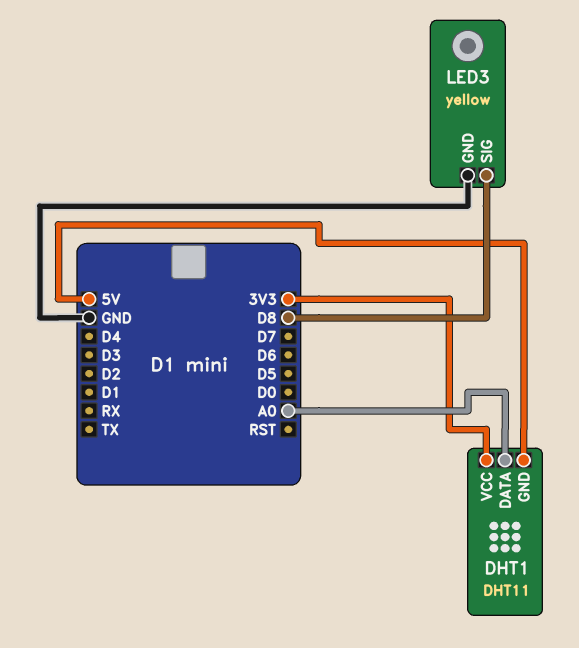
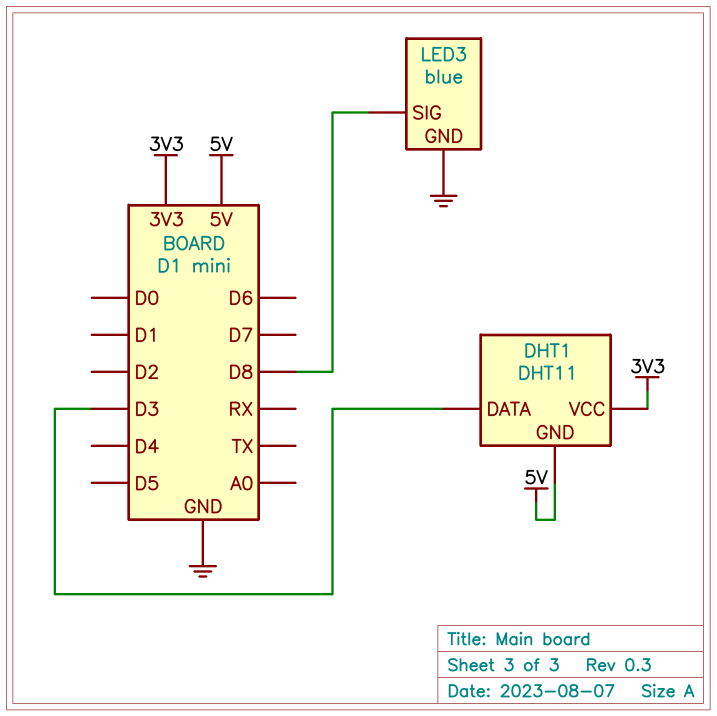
DHT1 pin DATA: A0 -> D3
LED3: yellow -> blue

